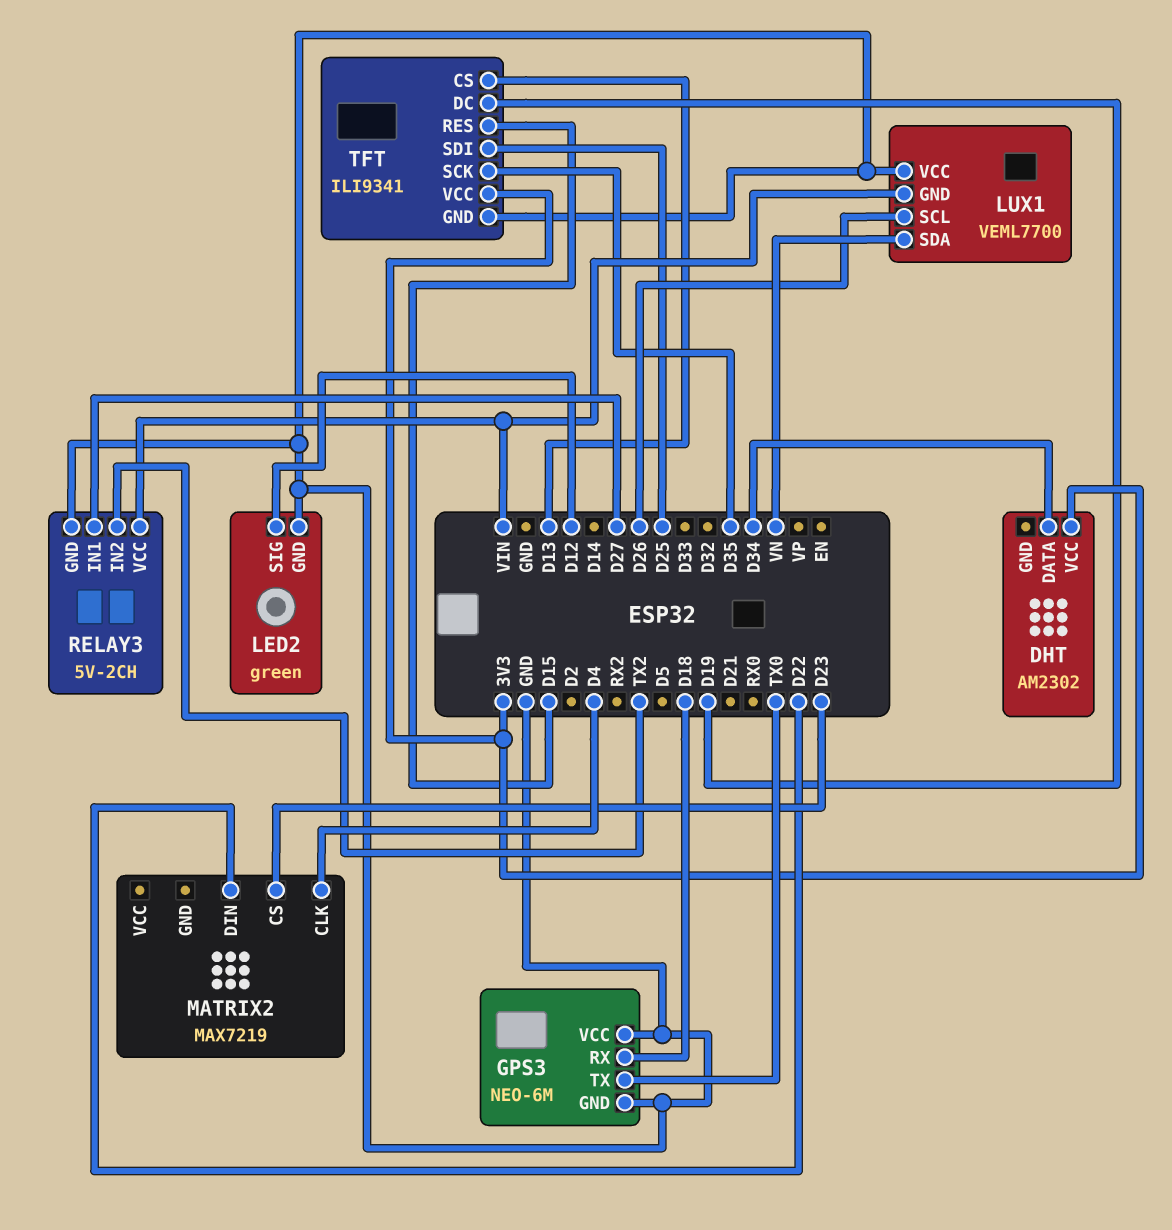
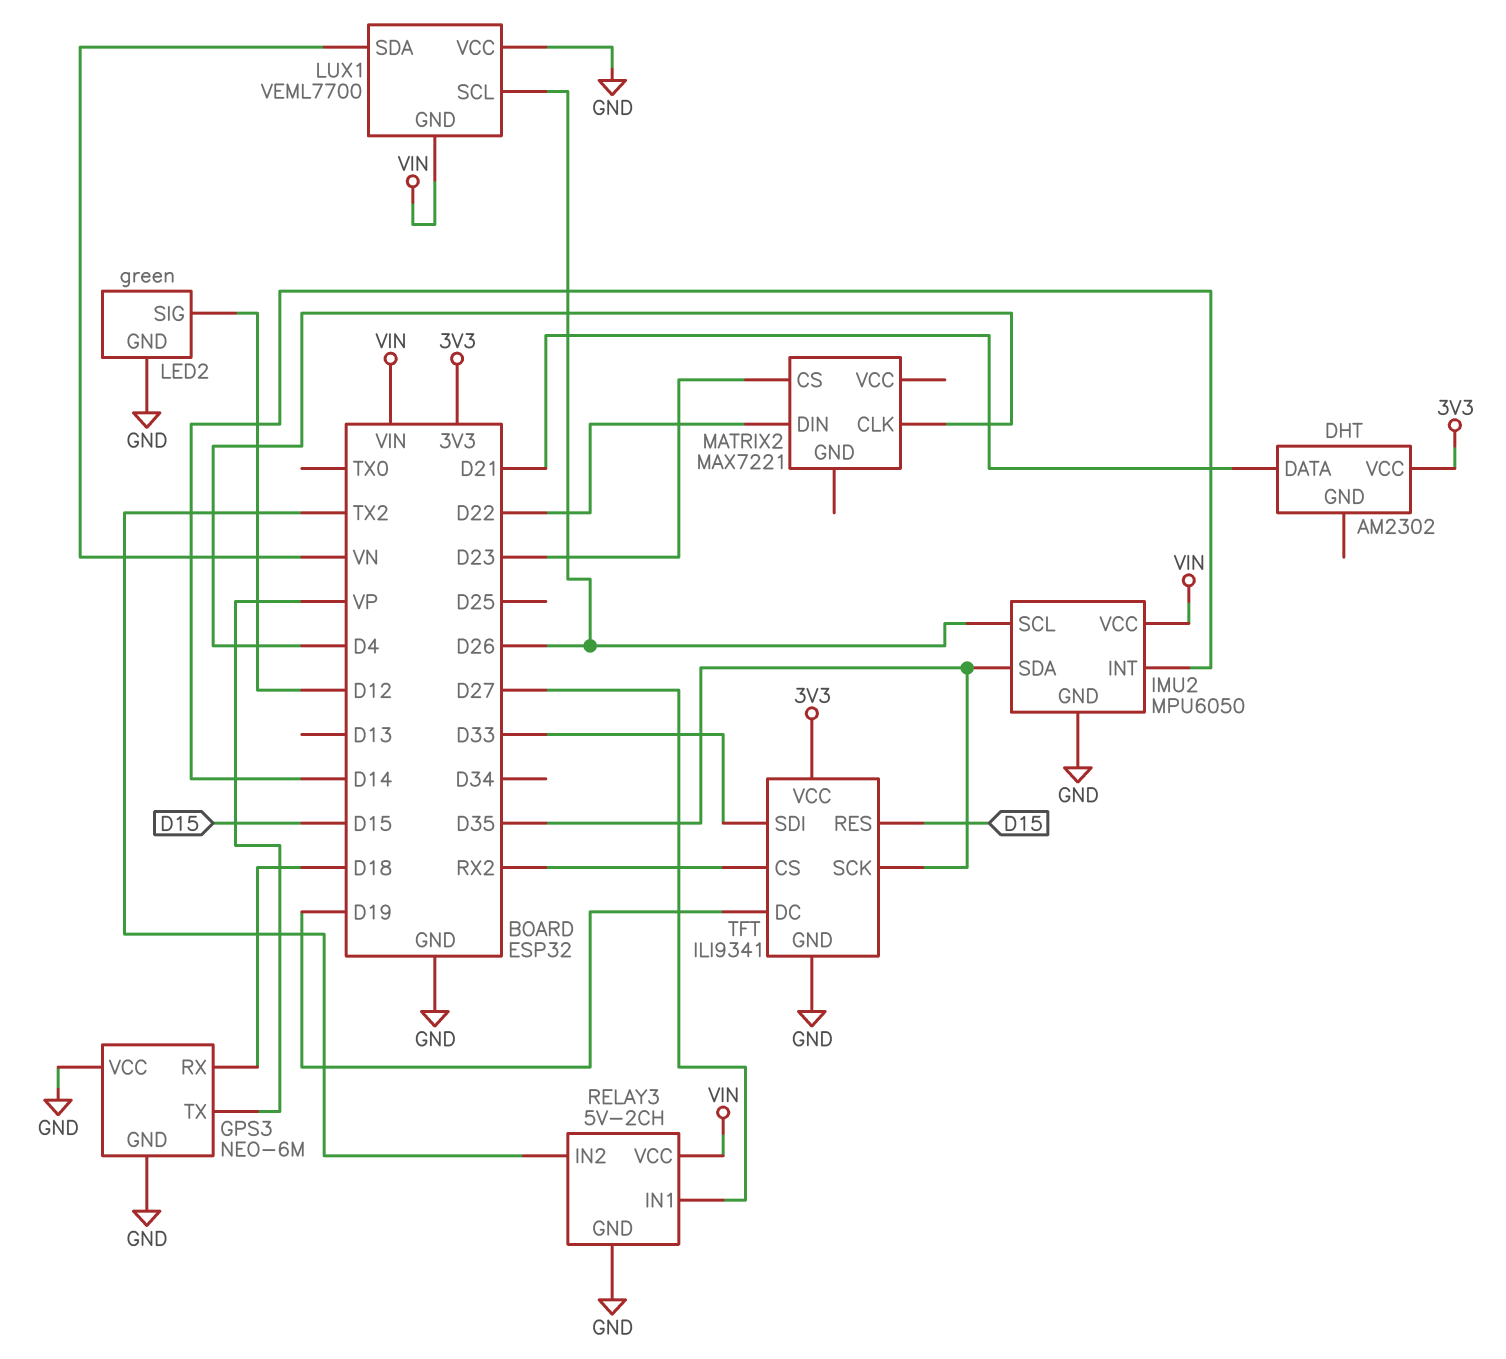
DHT pin DATA: D34 -> D21
GPS3 pin TX: TX0 -> VP
IMU2: none -> MPU6050
IMU2 pin GND: none -> GND
IMU2 pin INT: none -> D14
IMU2 pin SCL: none -> D26
IMU2 pin SDA: none -> D35
IMU2 pin VCC: none -> VIN
MATRIX2: MAX7219 -> MAX7221
TFT pin CS: D13 -> RX2
TFT pin SDI: D25 -> D33

